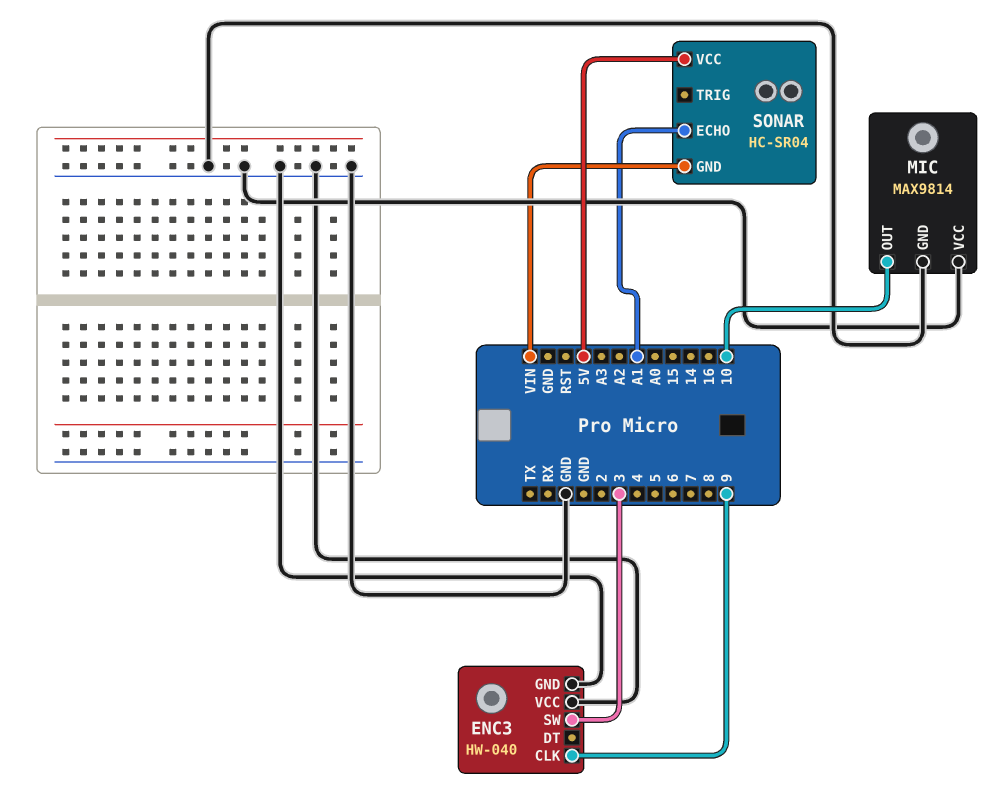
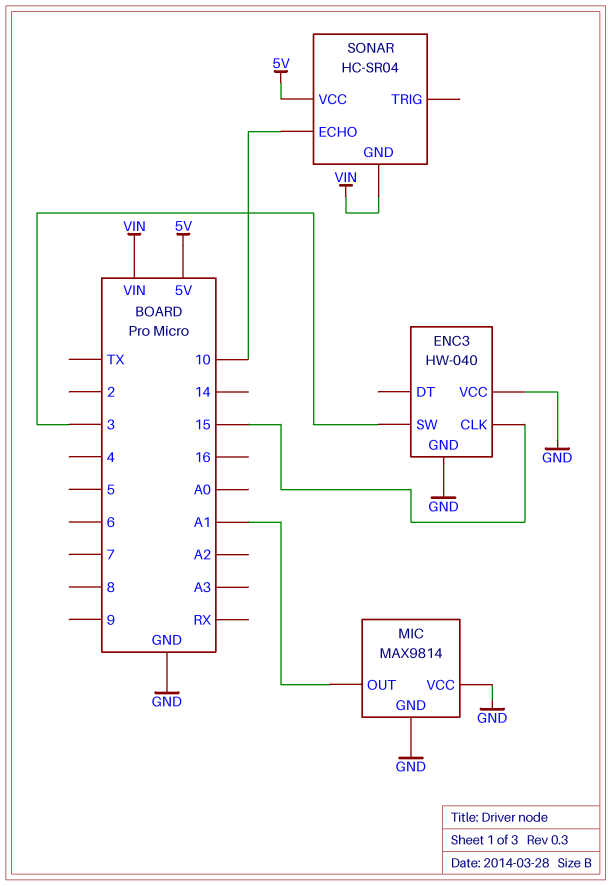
ENC3 pin CLK: 9 -> 15
MIC pin OUT: 10 -> A1
SONAR pin ECHO: A1 -> 10

